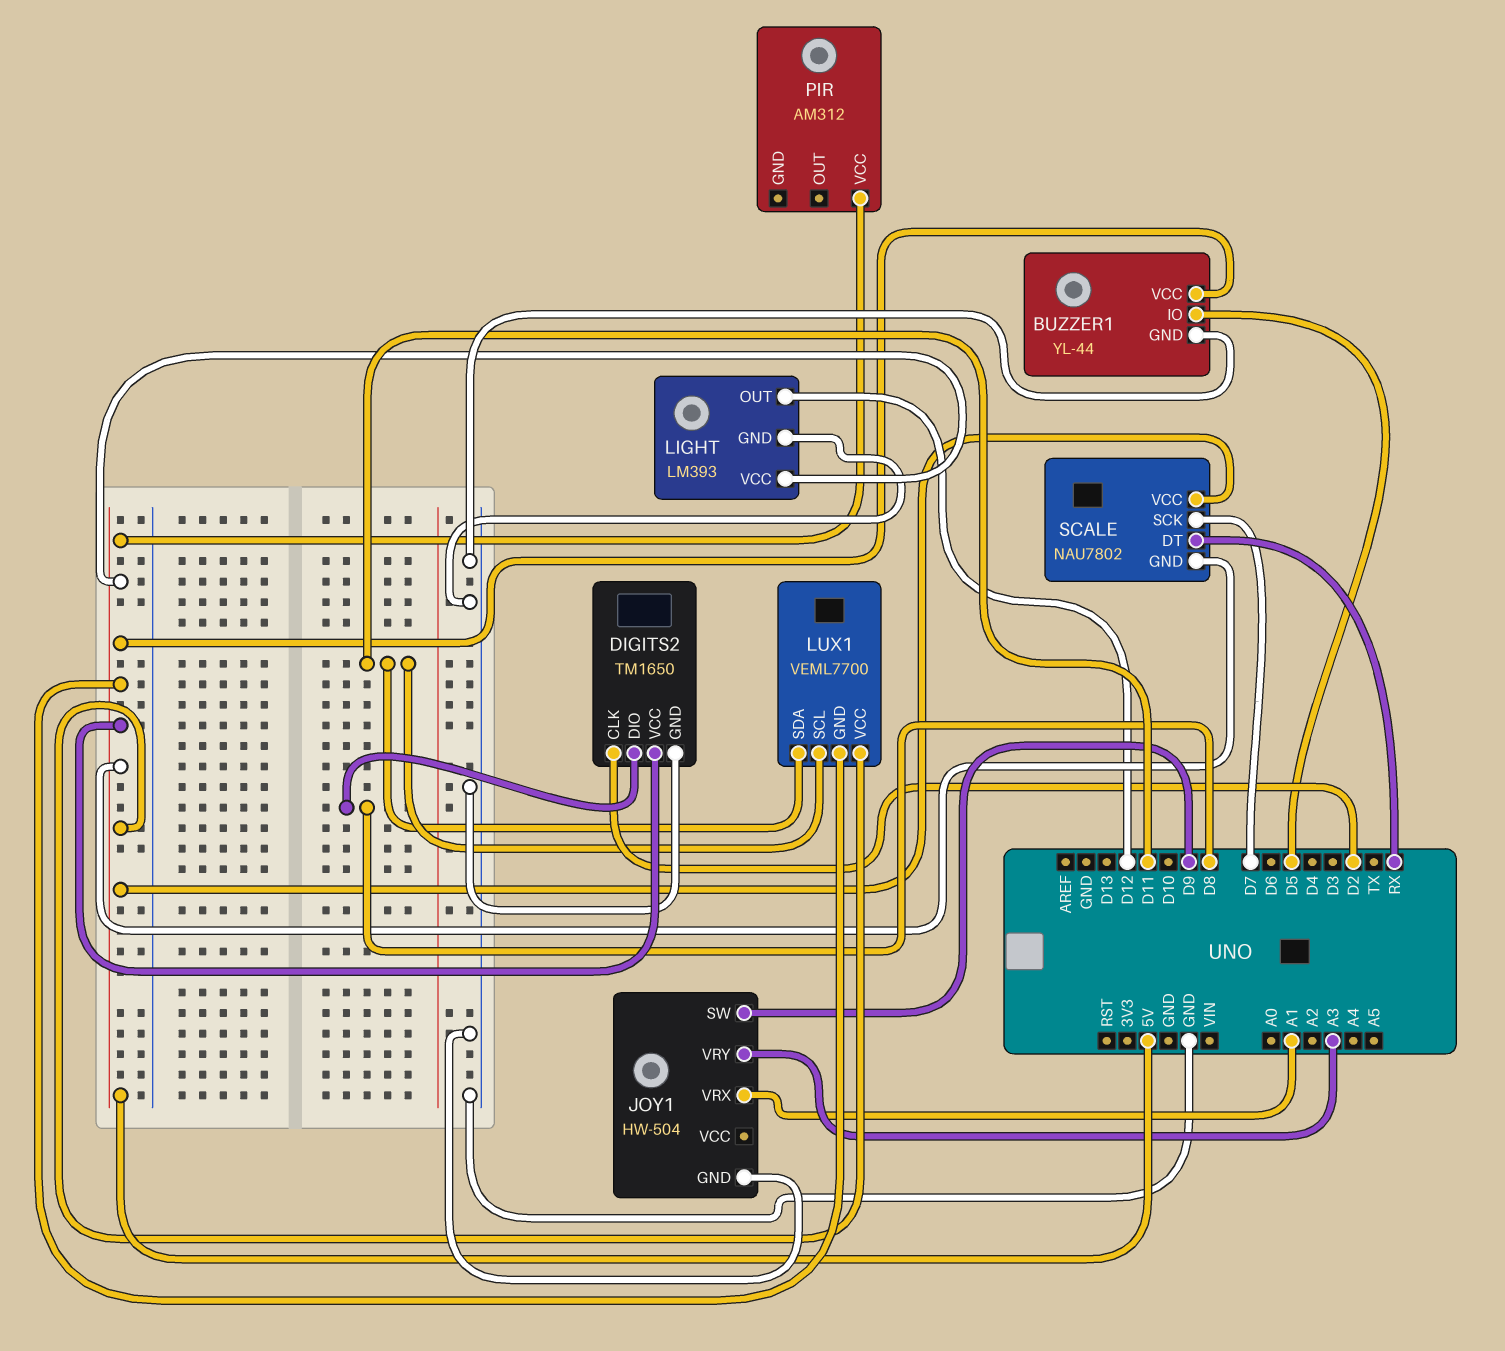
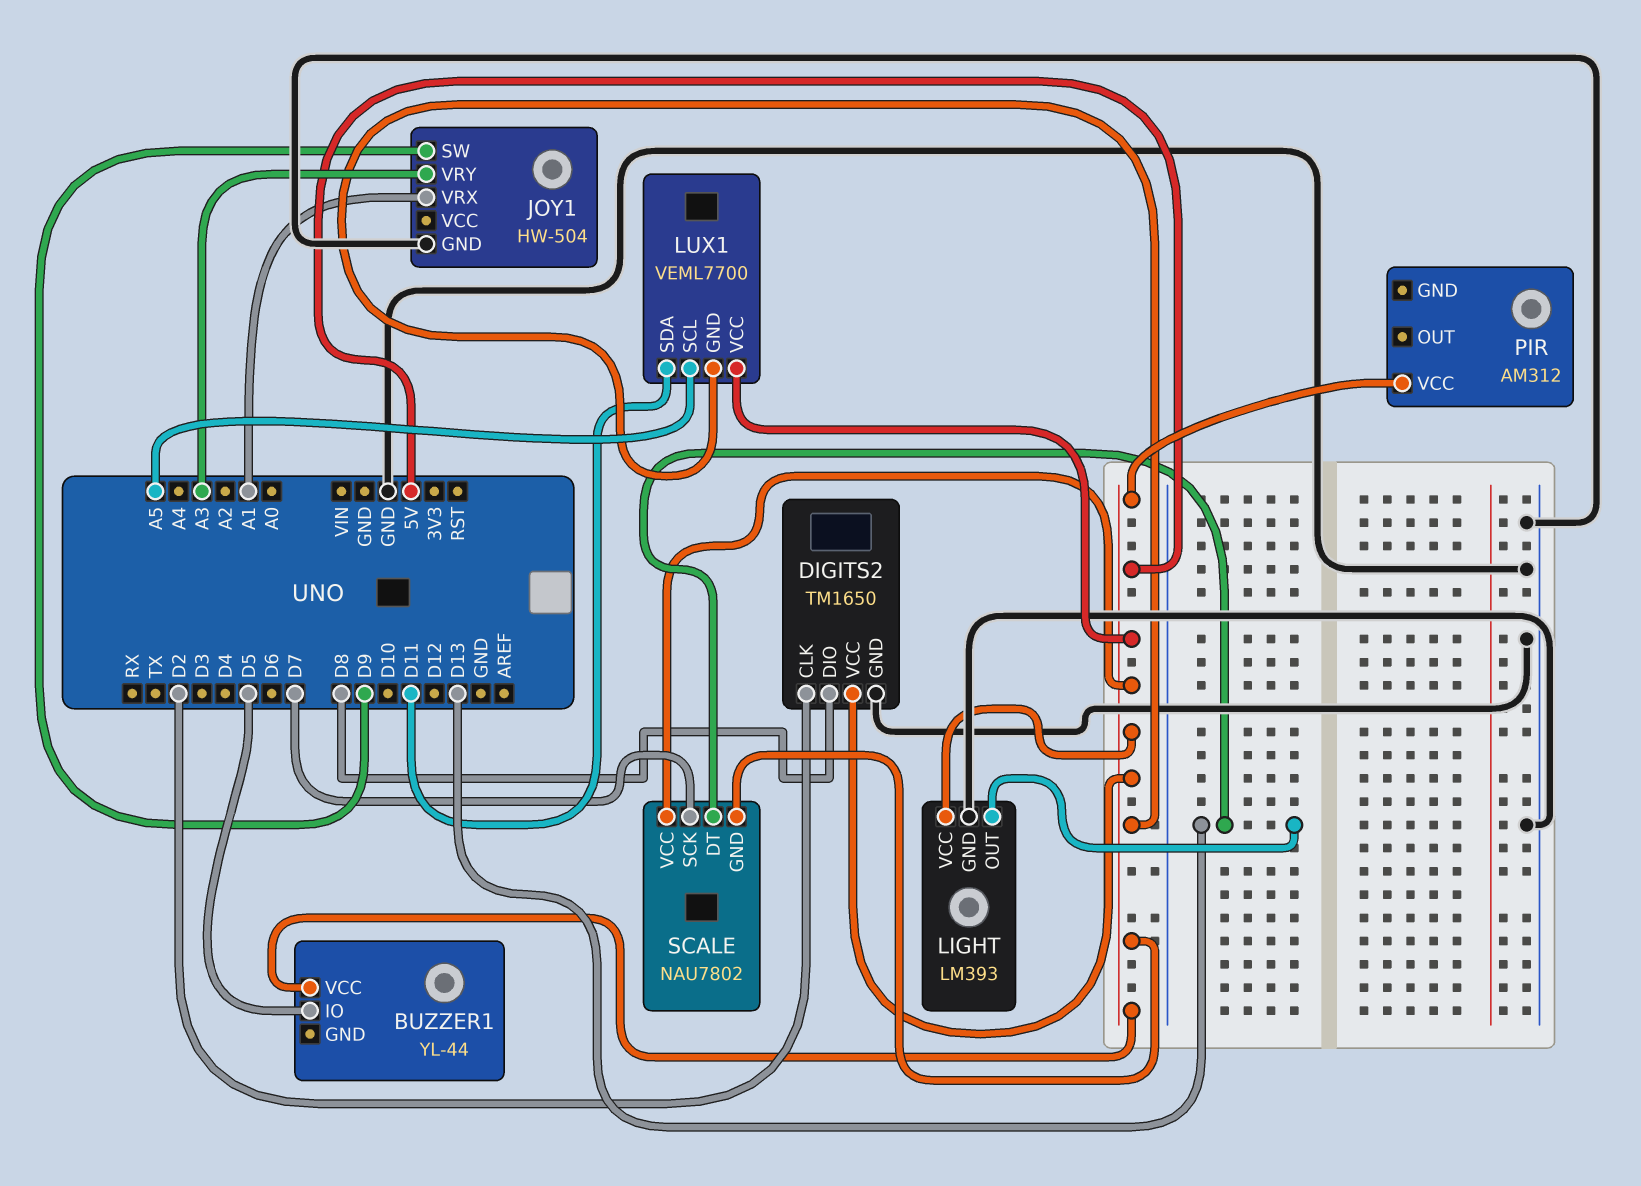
BUZZER1 pin GND: GND -> none
LIGHT pin OUT: D12 -> D13
LUX1 pin SCL: D11 -> A5
SCALE pin DT: RX -> D13

